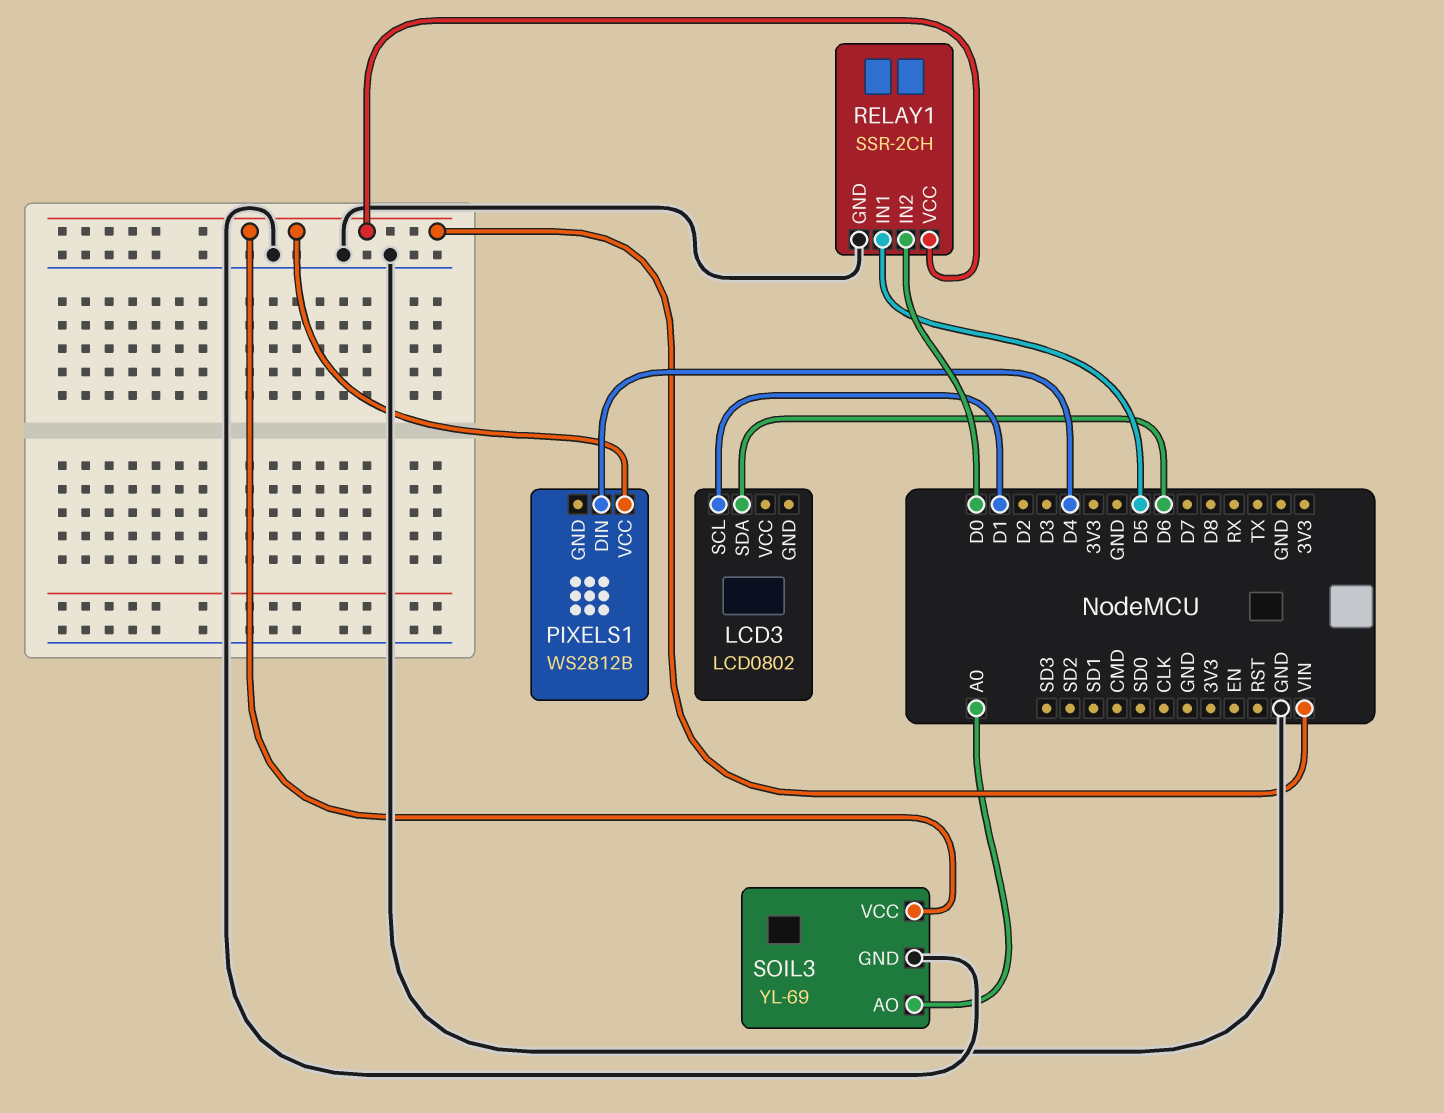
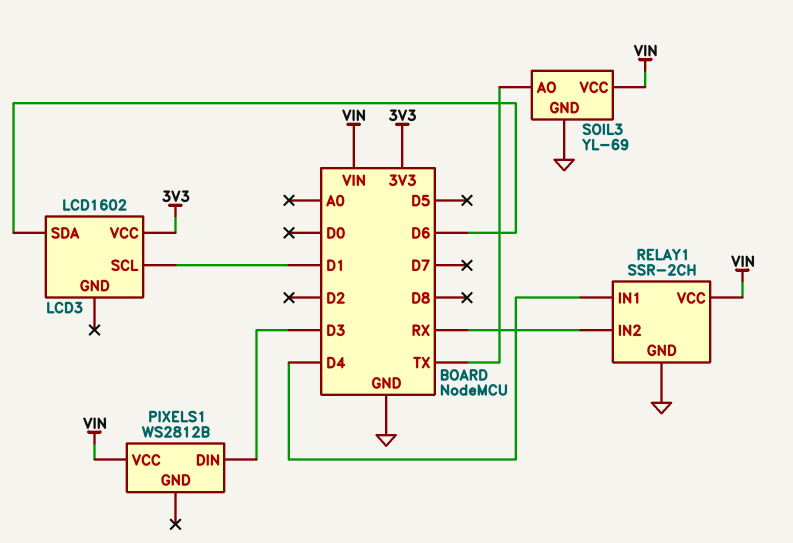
LCD3: LCD0802 -> LCD1602
LCD3 pin VCC: none -> 3V3
PIXELS1 pin DIN: D4 -> D3
RELAY1 pin IN1: D5 -> D4
RELAY1 pin IN2: D0 -> RX
SOIL3 pin AO: A0 -> TX

